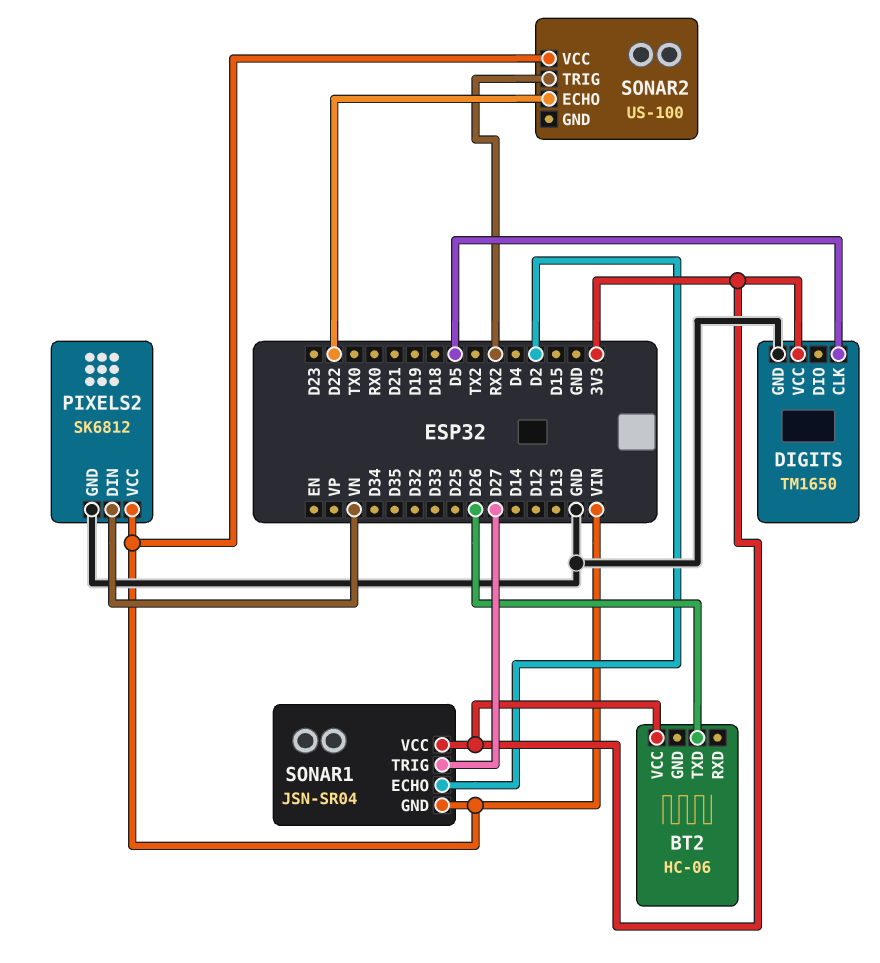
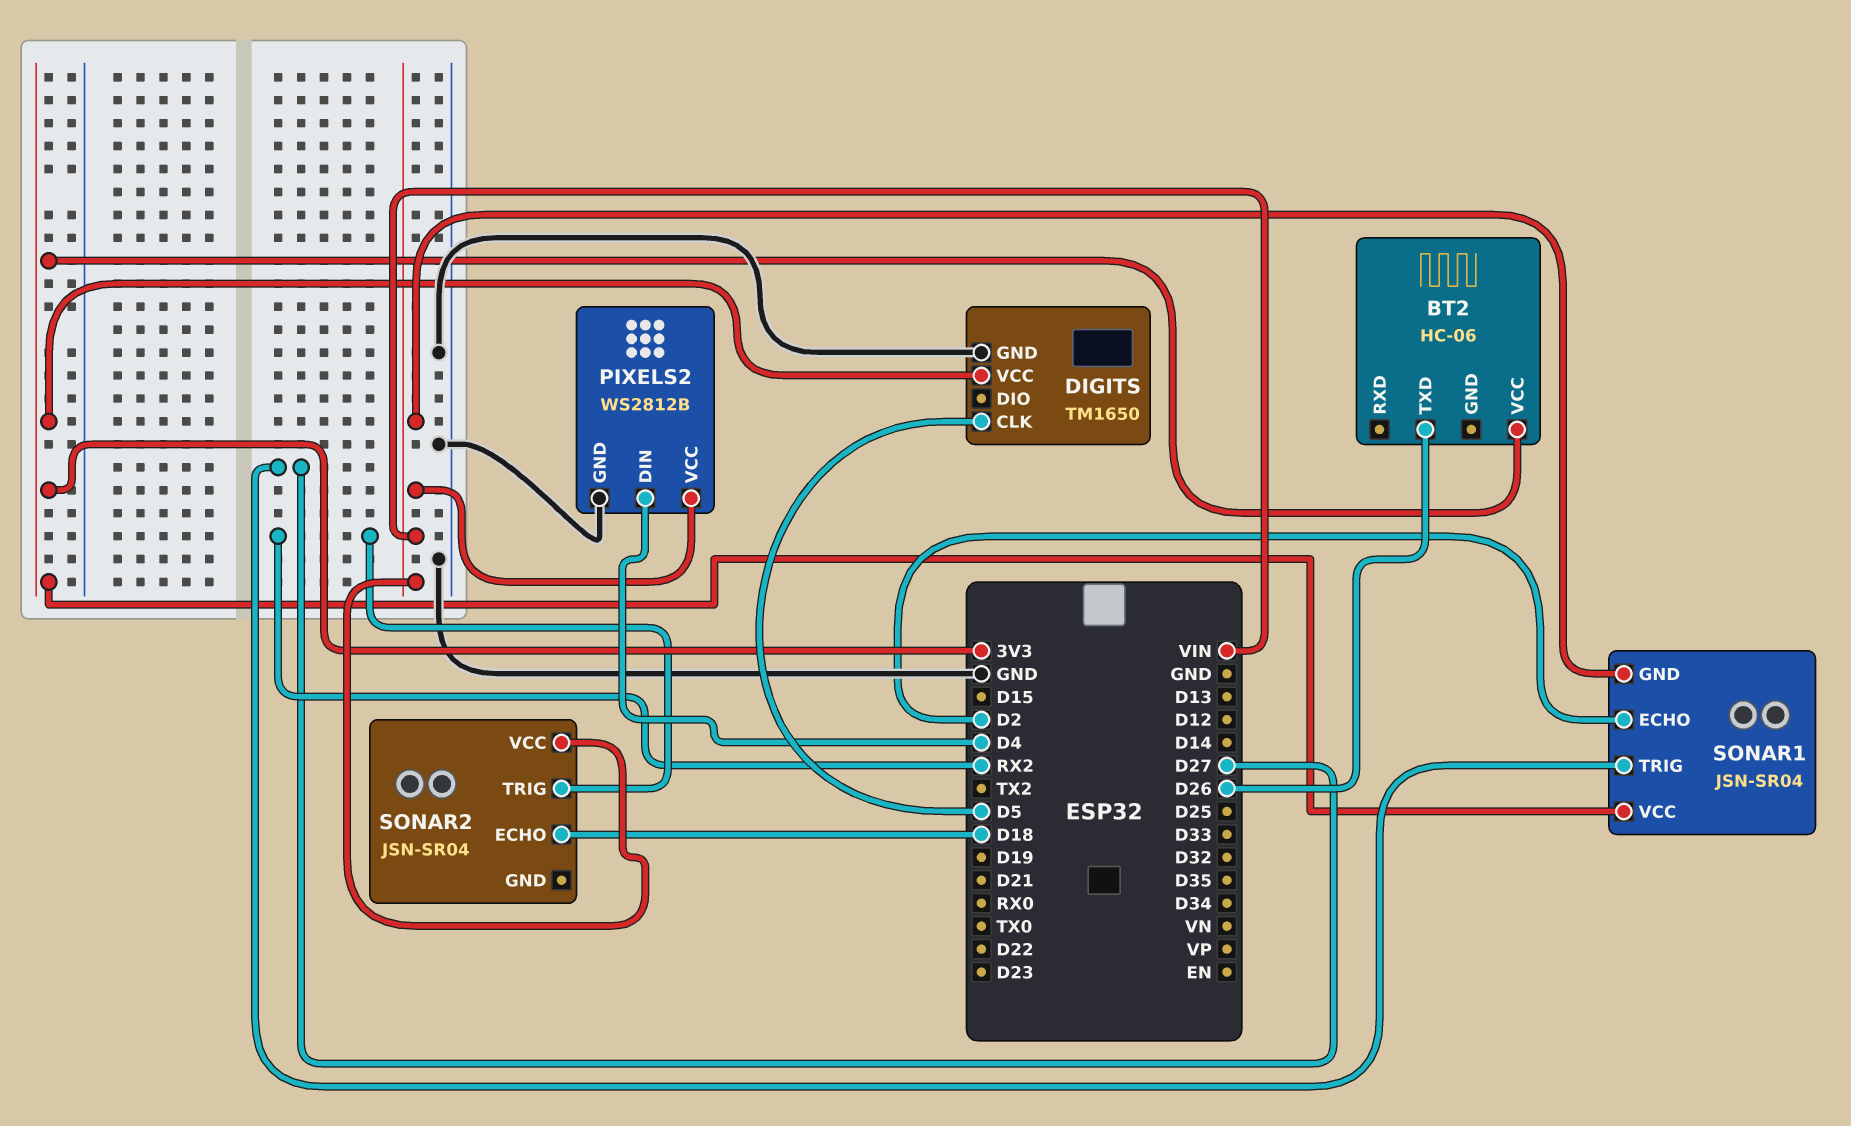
PIXELS2: SK6812 -> WS2812B
PIXELS2 pin DIN: VN -> D4
SONAR2: US-100 -> JSN-SR04
SONAR2 pin ECHO: D22 -> D18

